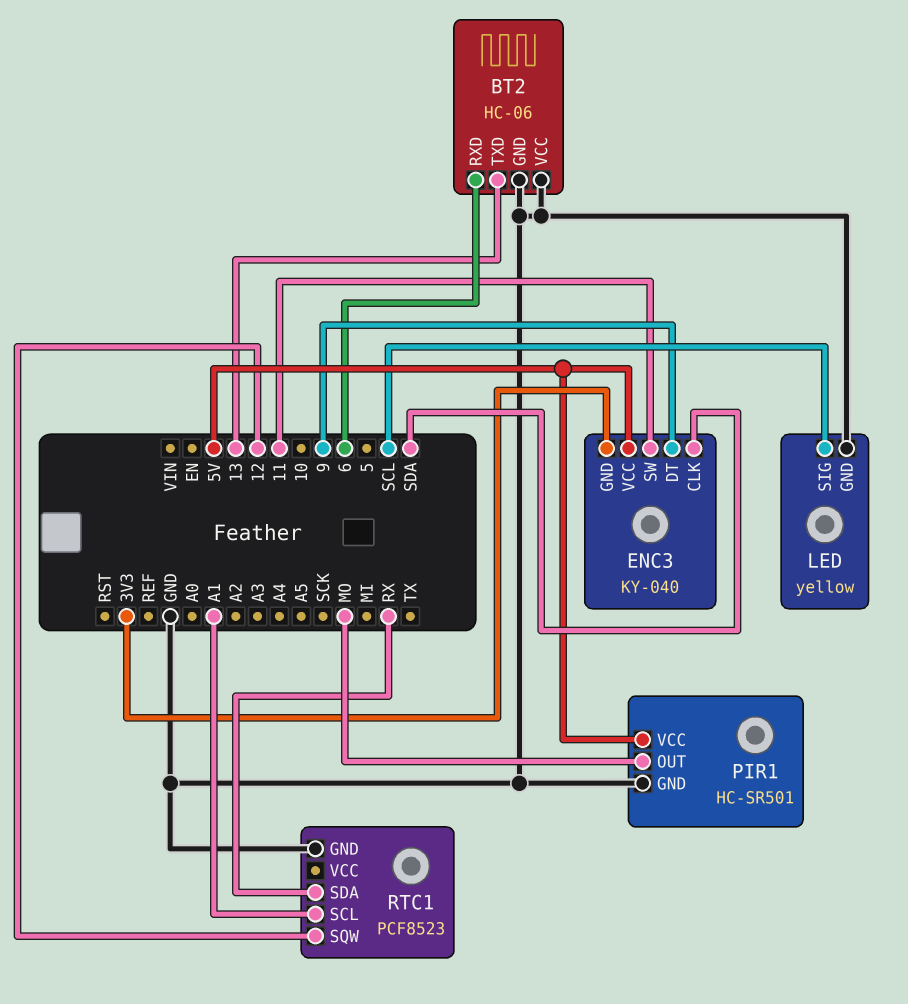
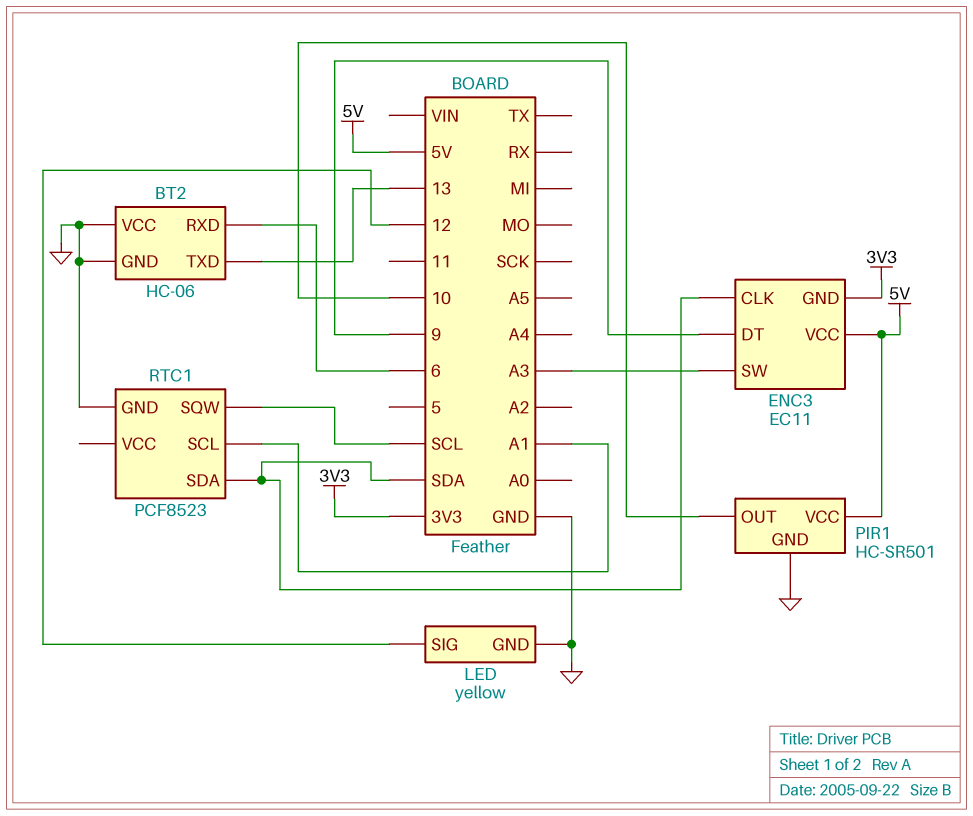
ENC3: KY-040 -> EC11
ENC3 pin SW: 11 -> A3
LED pin SIG: SCL -> 12
PIR1 pin OUT: MO -> 10
RTC1 pin SDA: RX -> SDA
RTC1 pin SQW: 12 -> SCL

